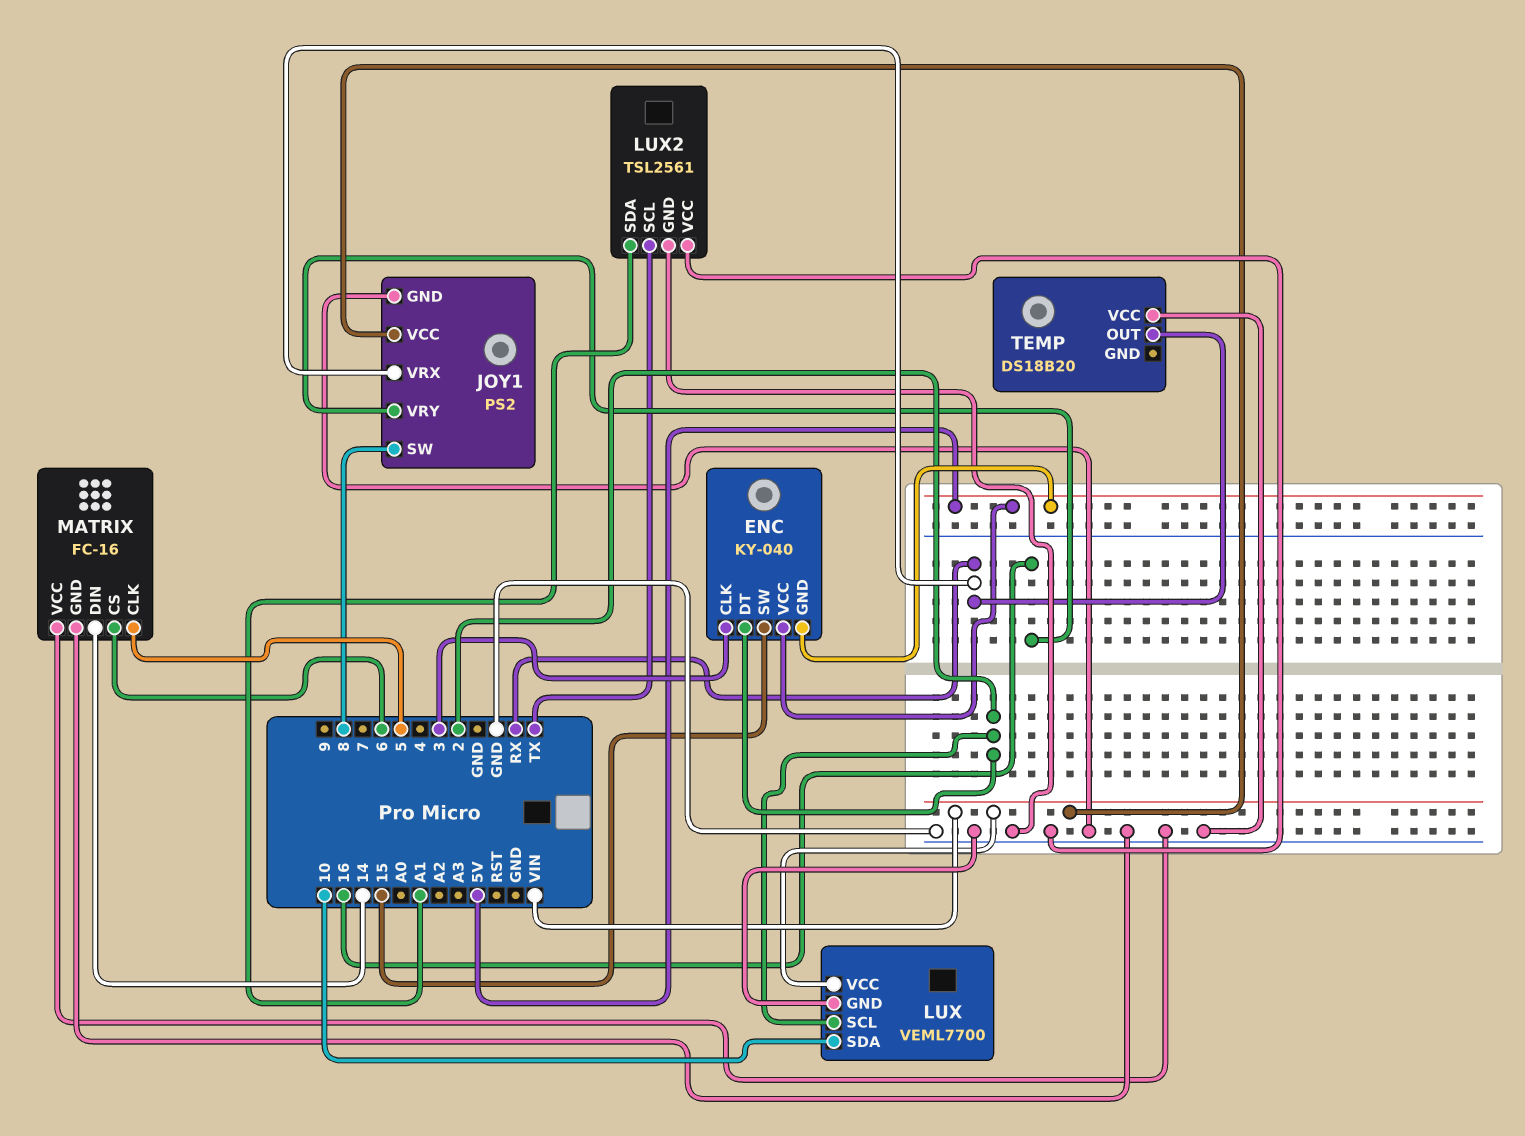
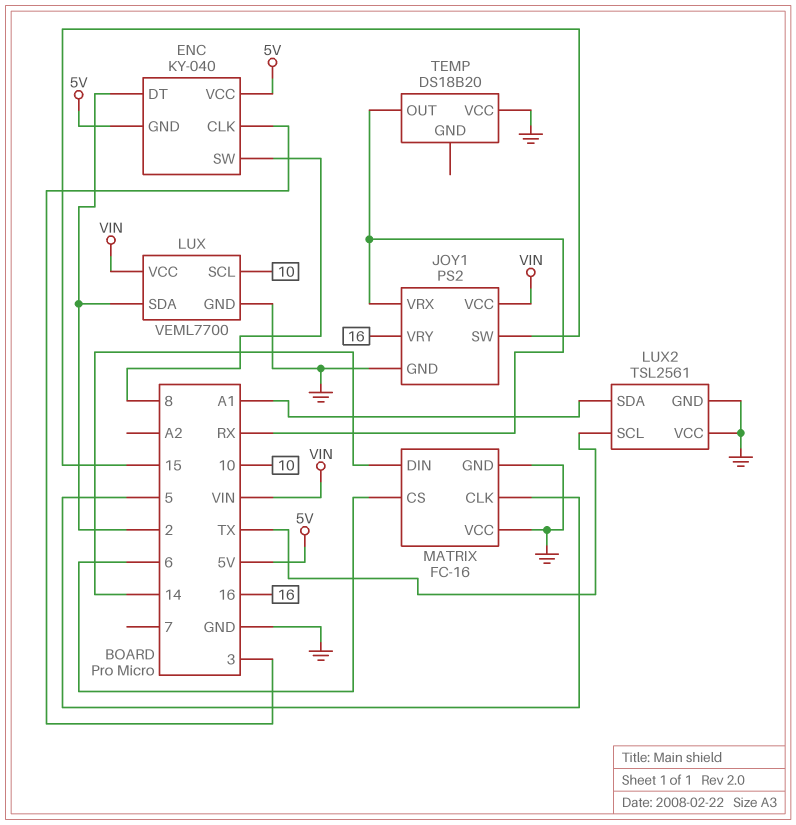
ENC pin SW: 15 -> 8
JOY1 pin SW: 8 -> 15
LUX pin SCL: 2 -> 10
LUX pin SDA: 10 -> 2

